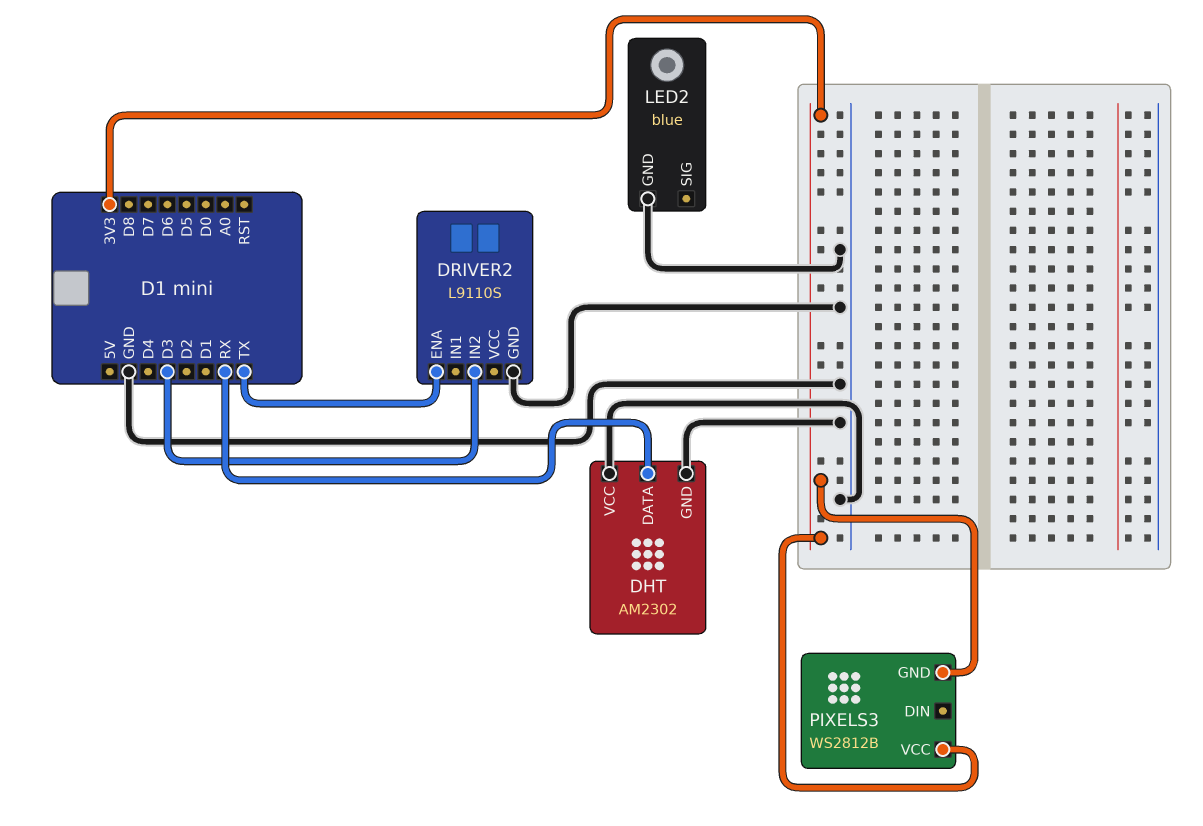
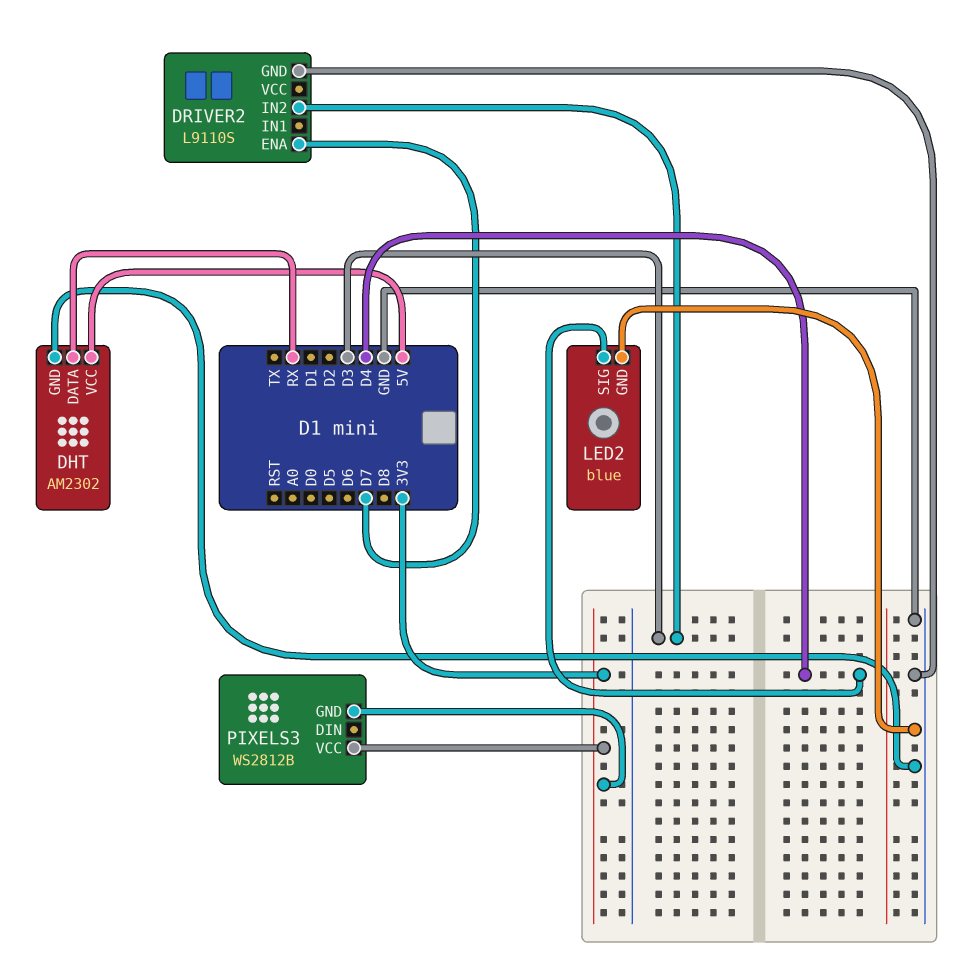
DHT pin VCC: GND -> 5V
DRIVER2 pin ENA: TX -> D7
LED2 pin SIG: none -> D4

